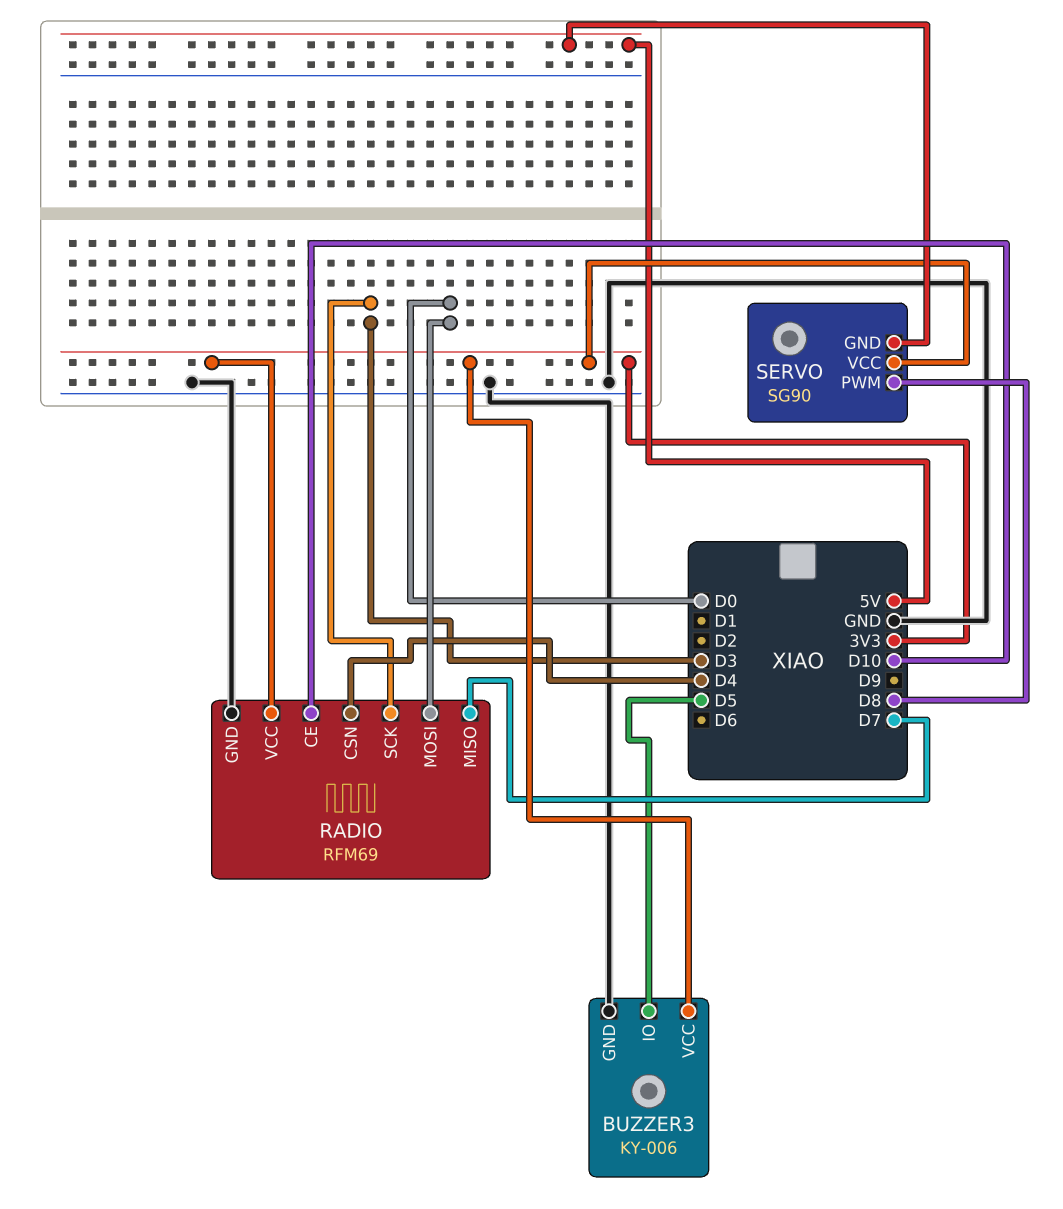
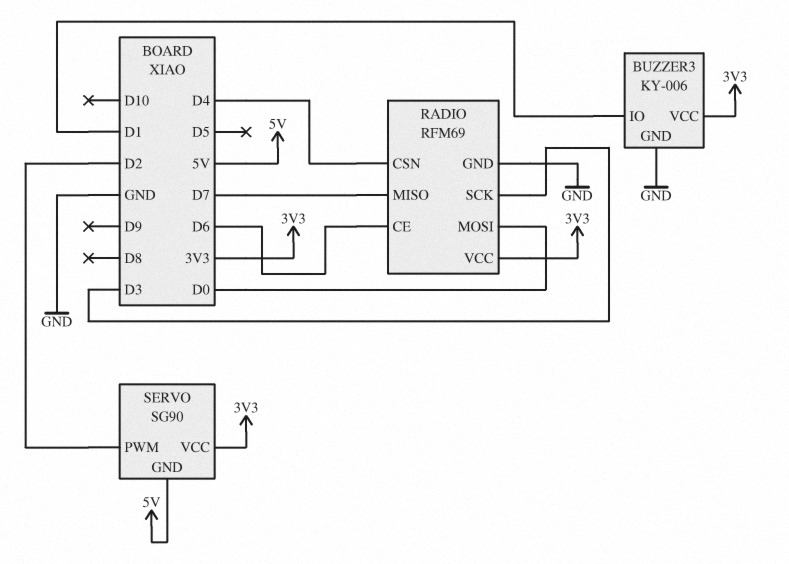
BUZZER3 pin IO: D5 -> D1
RADIO pin CE: D10 -> D6
SERVO pin PWM: D8 -> D2

